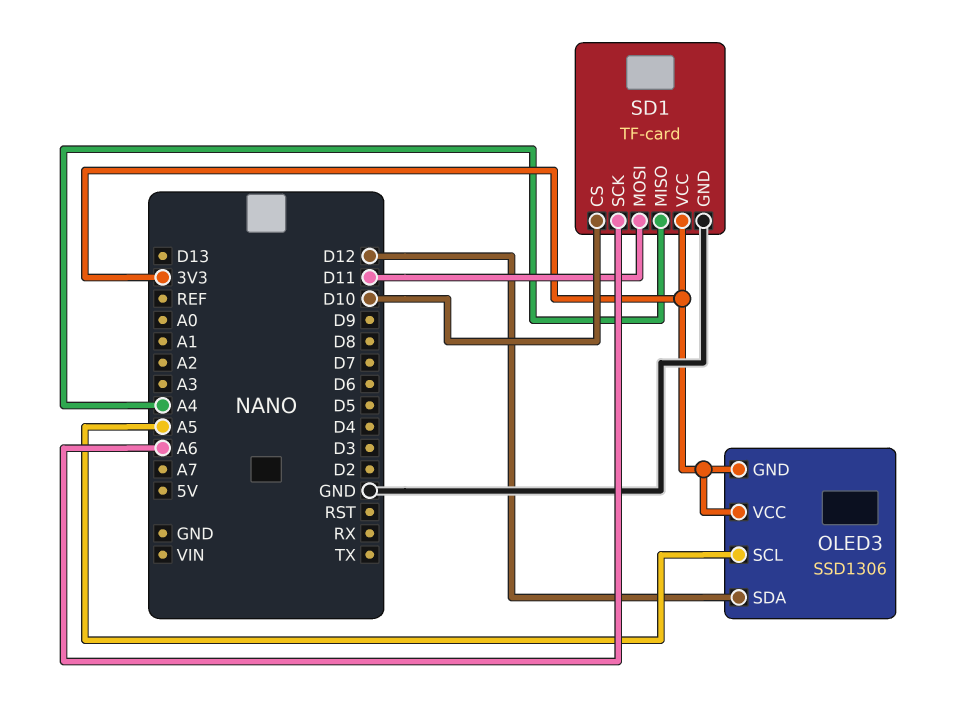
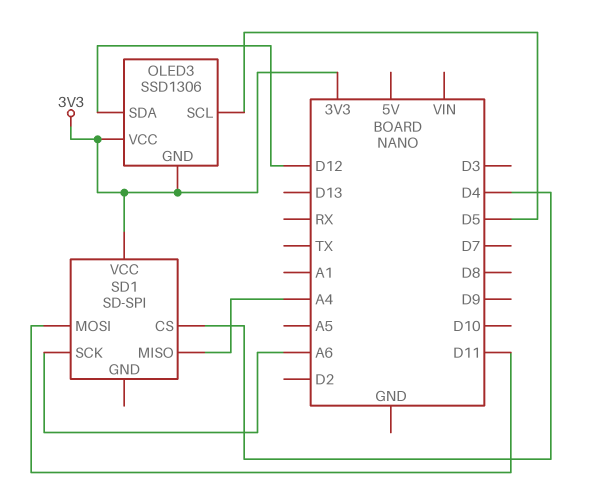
OLED3 pin SCL: A5 -> D5
SD1: TF-card -> SD-SPI
SD1 pin CS: D10 -> D4
SD1 pin GND: GND -> none

